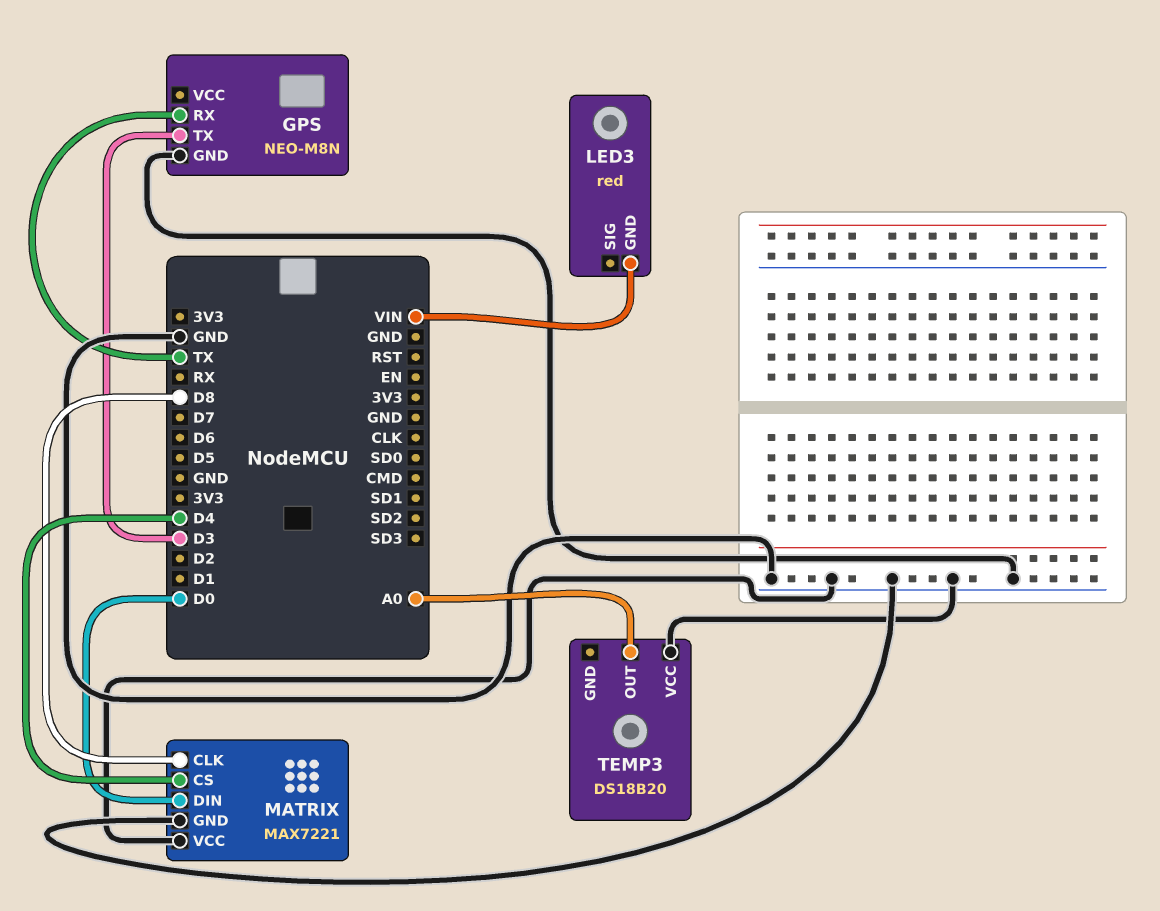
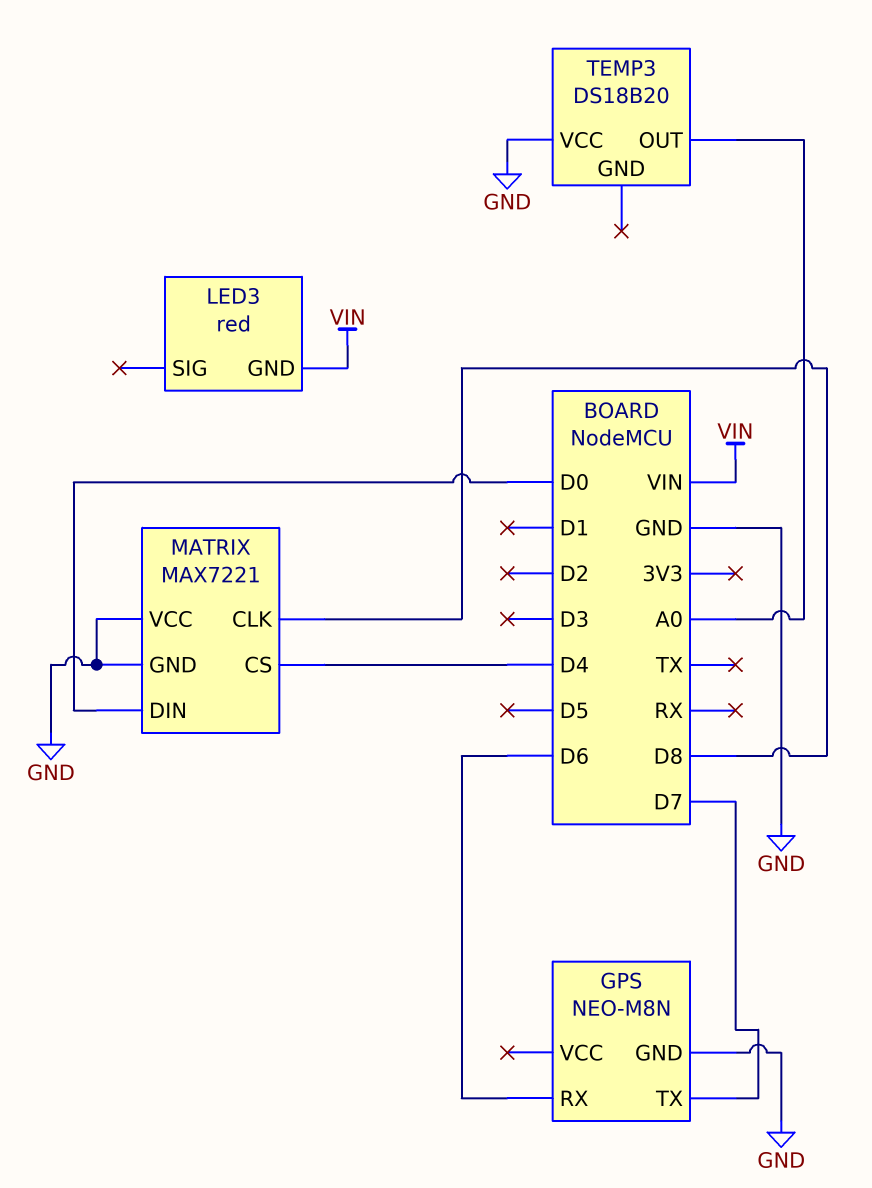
GPS pin RX: TX -> D6
GPS pin TX: D3 -> D7

